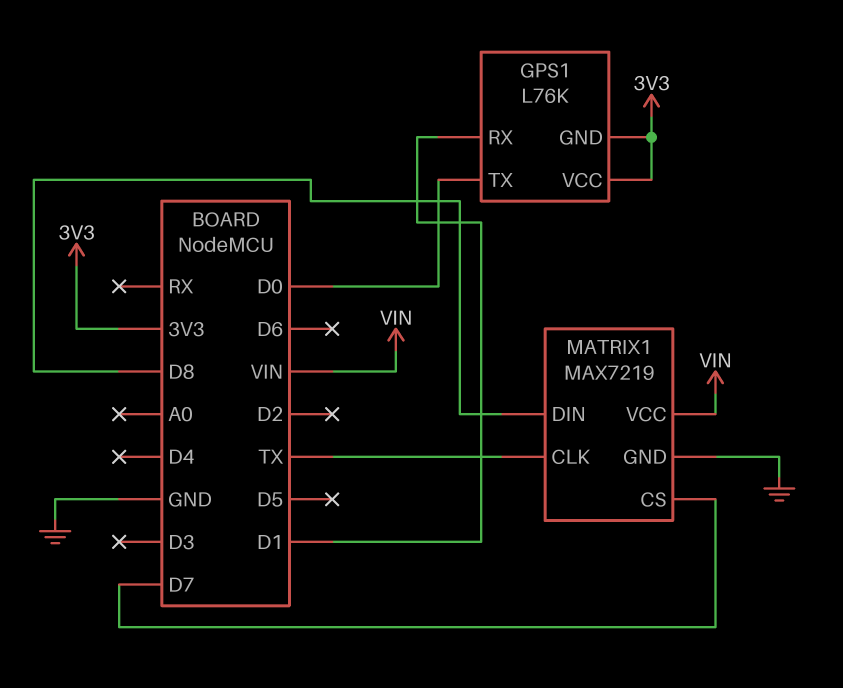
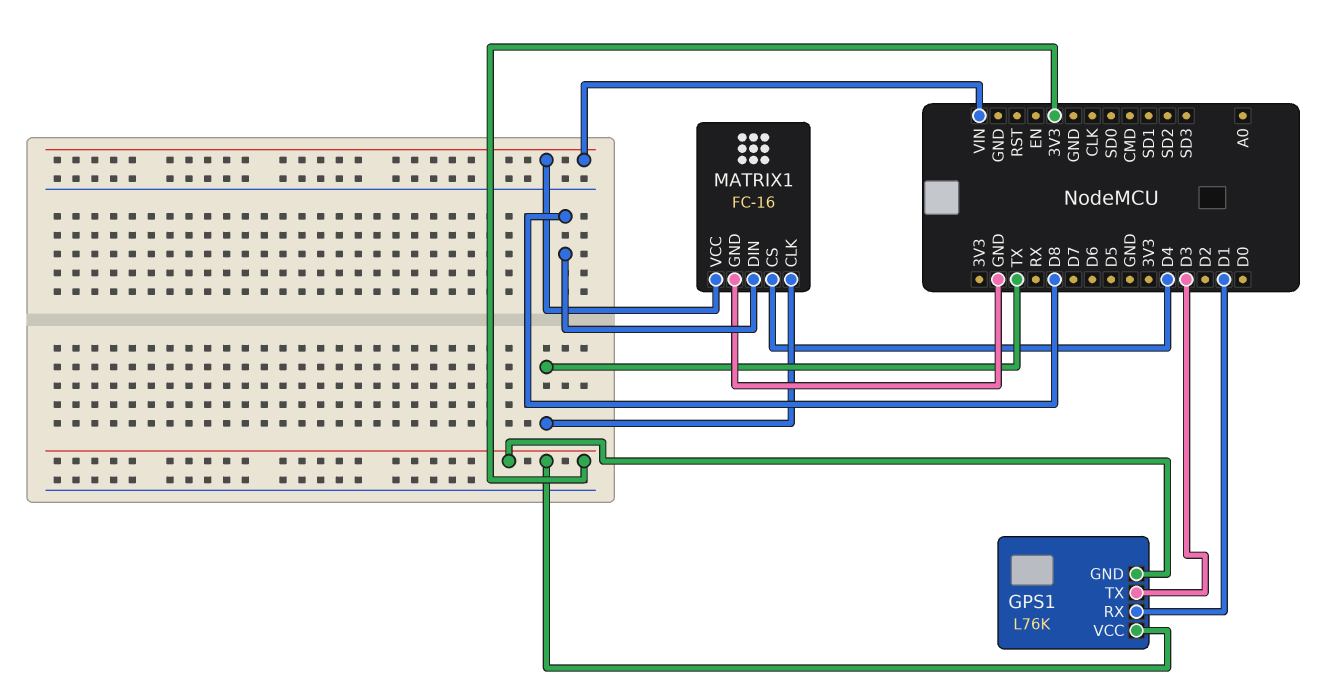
GPS1 pin TX: D0 -> D3
MATRIX1: MAX7219 -> FC-16
MATRIX1 pin CS: D7 -> D4

